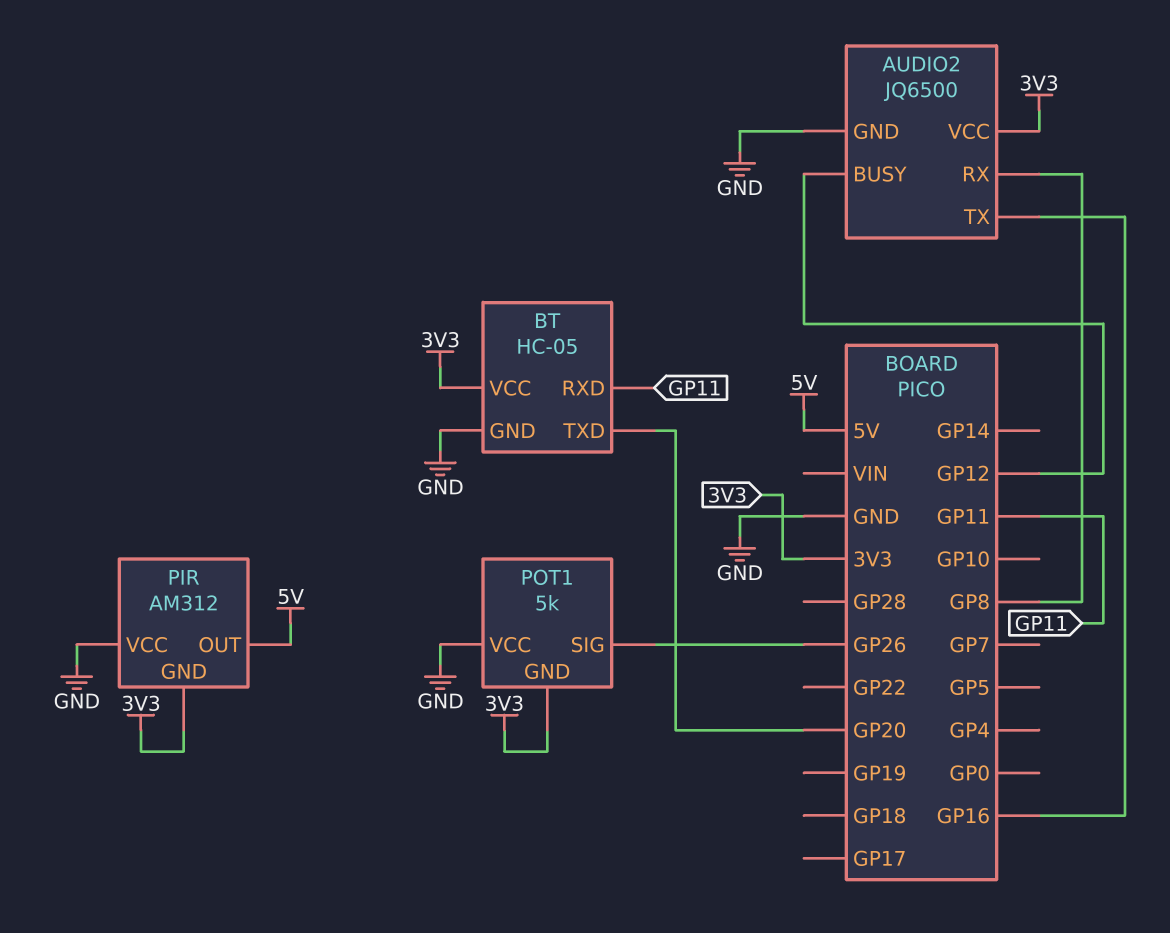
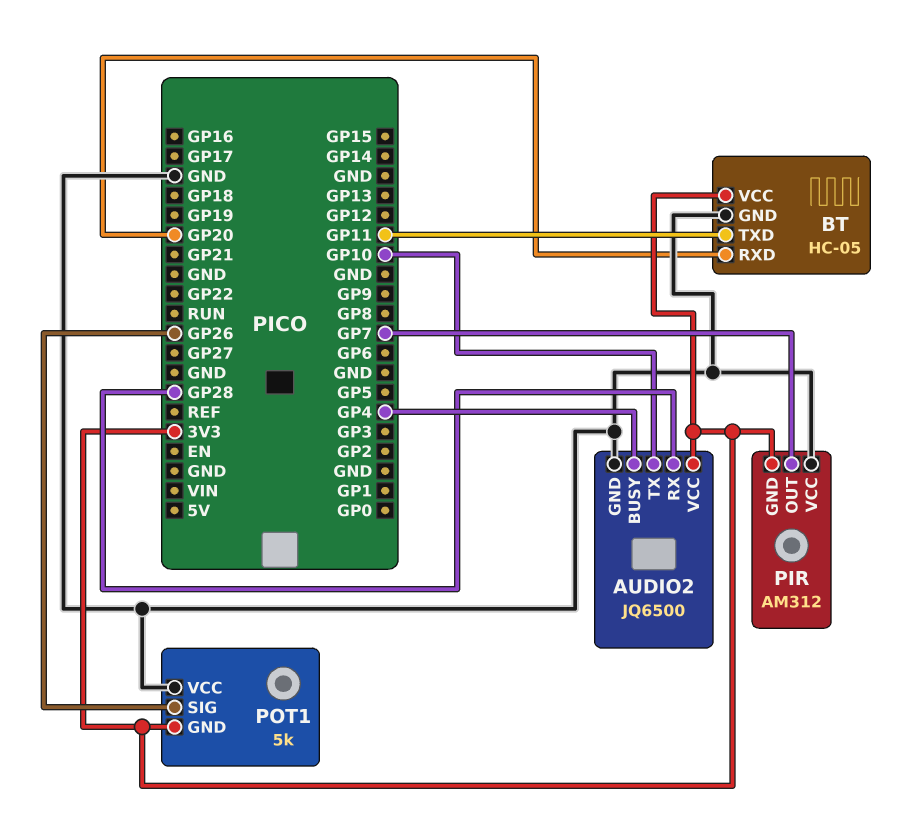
AUDIO2 pin BUSY: GP12 -> GP4
AUDIO2 pin RX: GP8 -> GP28
AUDIO2 pin TX: GP16 -> GP10
BT pin RXD: GP11 -> GP20
BT pin TXD: GP20 -> GP11
PIR pin OUT: 5V -> GP7

